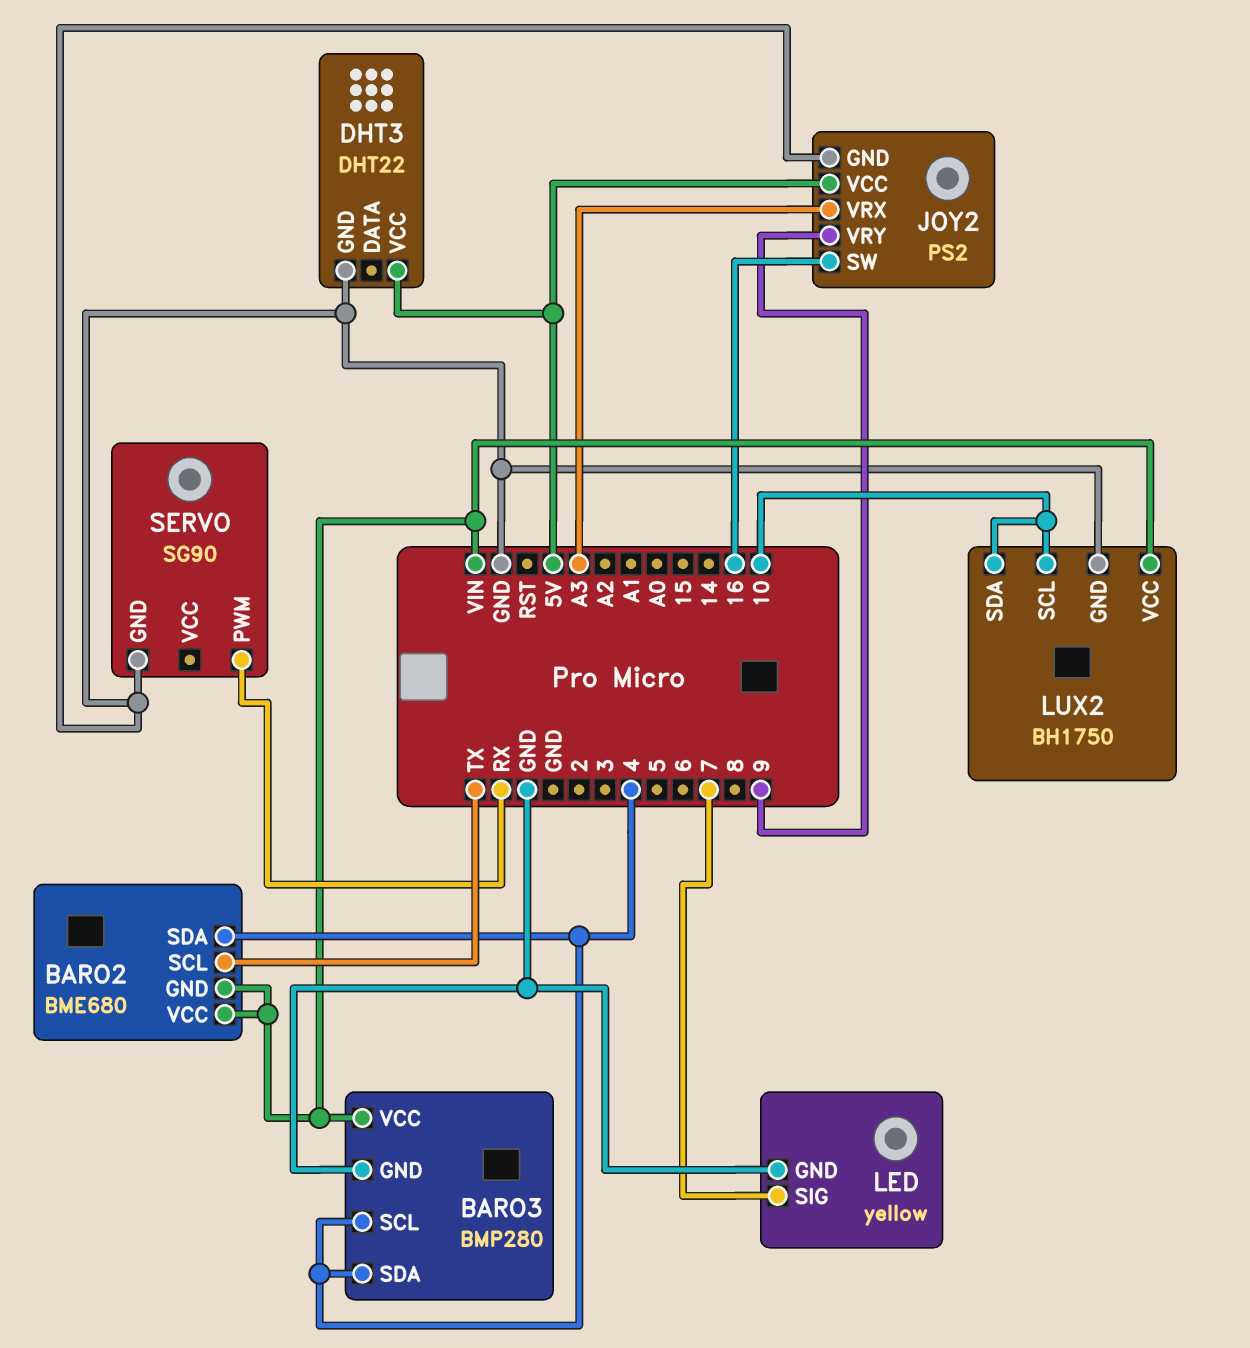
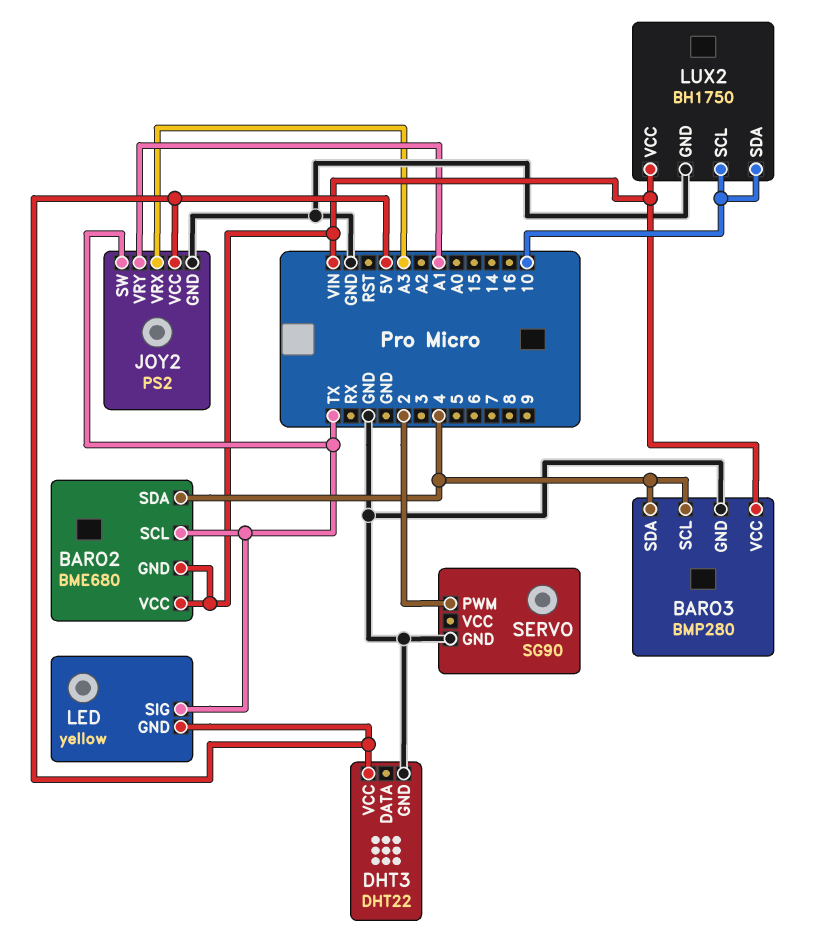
JOY2 pin SW: 16 -> TX
JOY2 pin VRY: 9 -> A1
LED pin GND: GND -> 5V
LED pin SIG: 7 -> TX
SERVO pin PWM: RX -> 2

